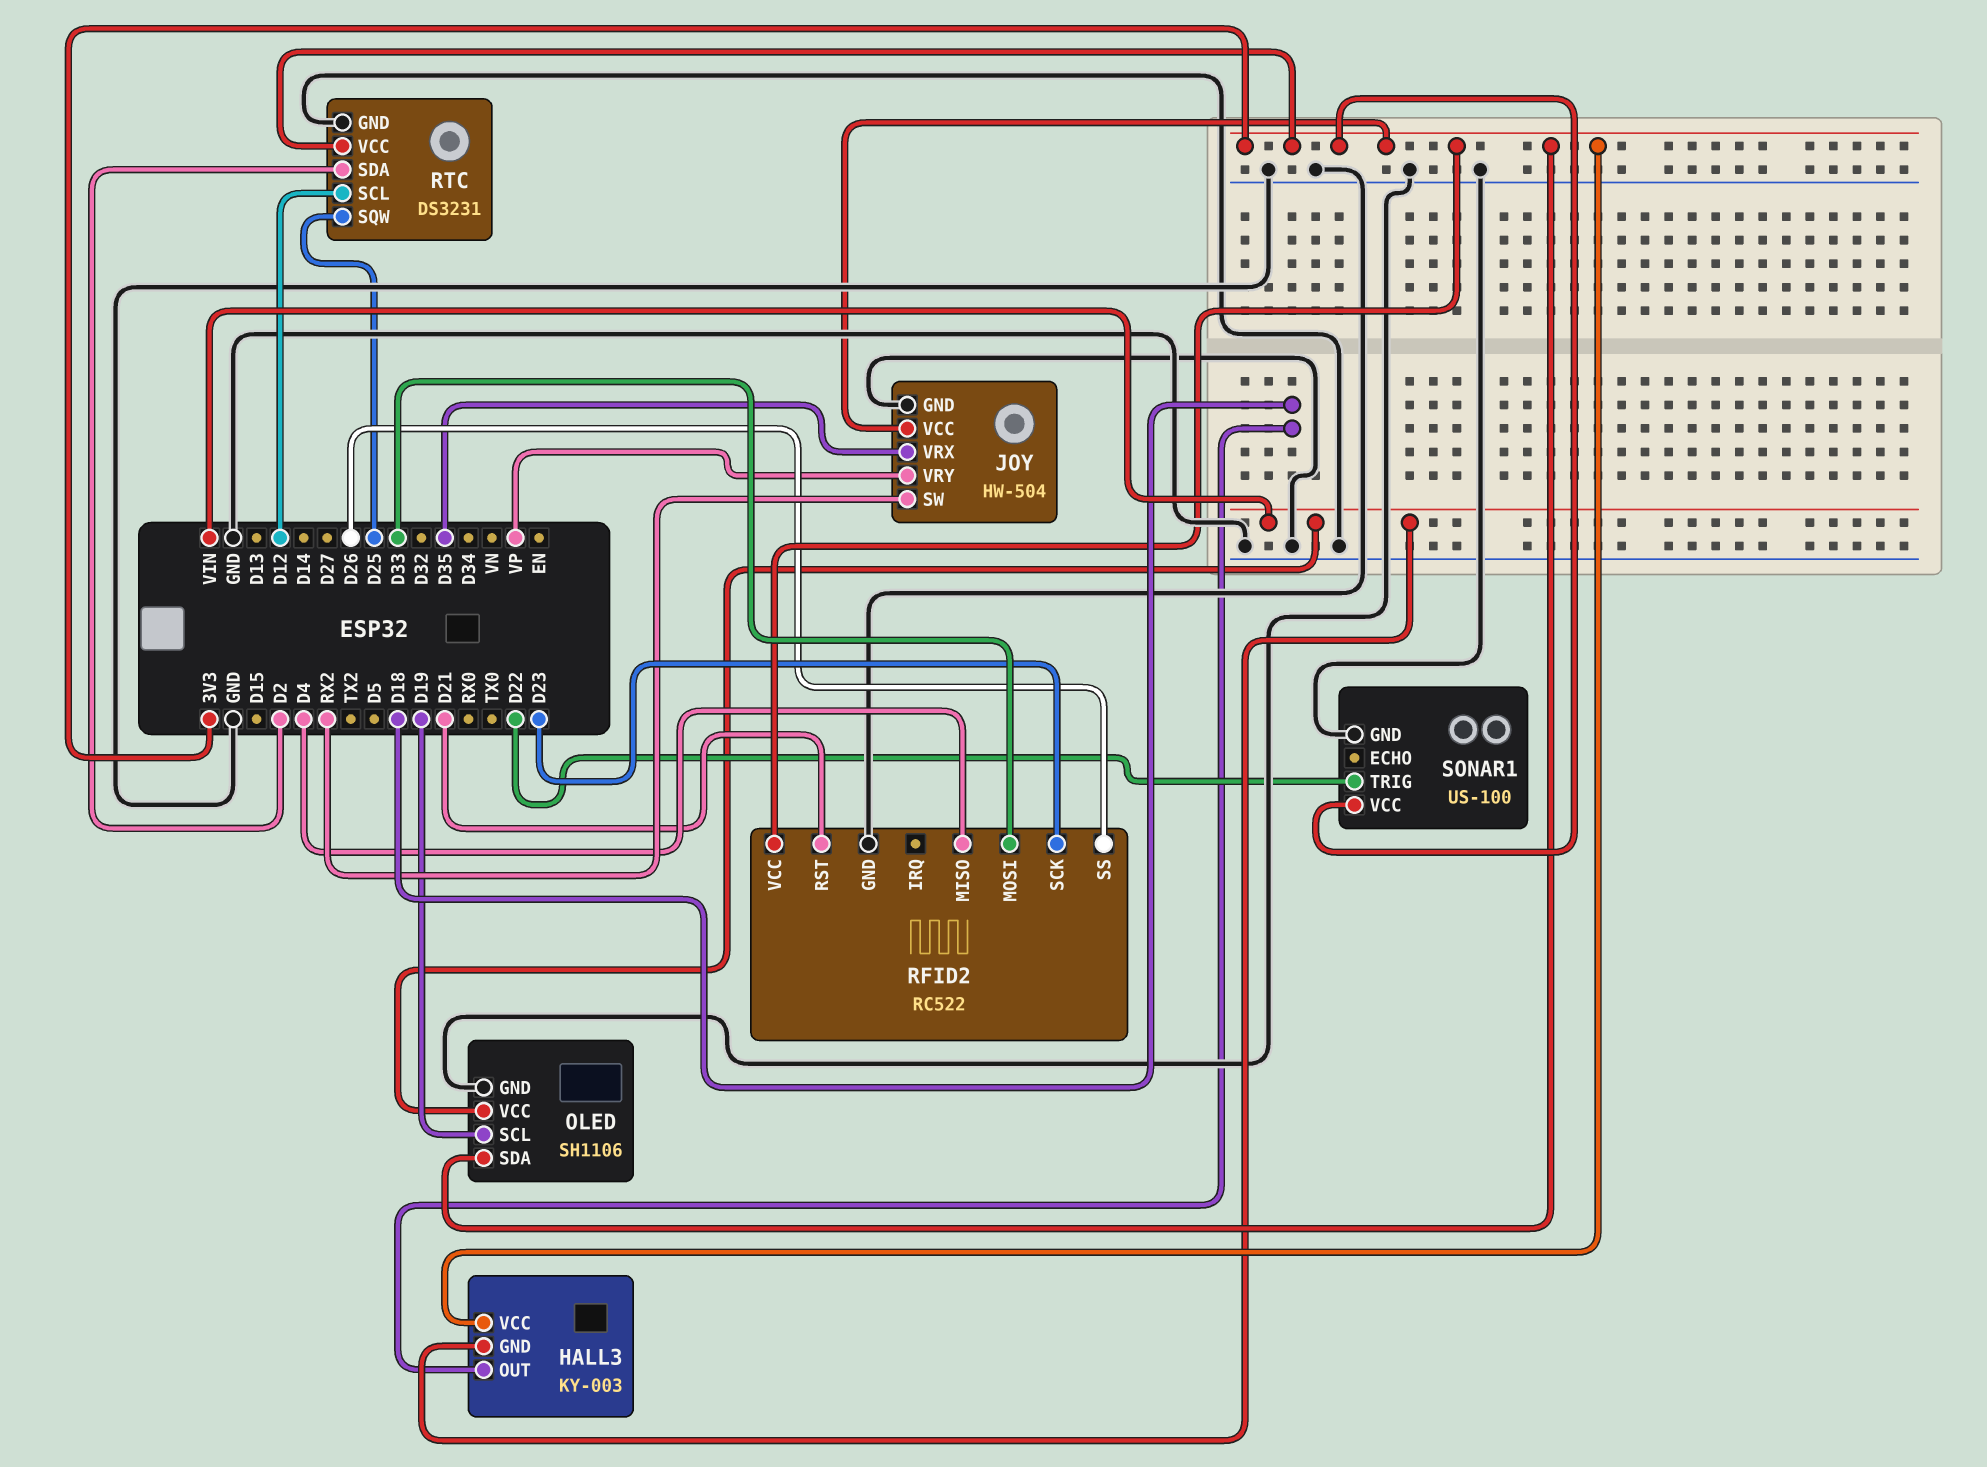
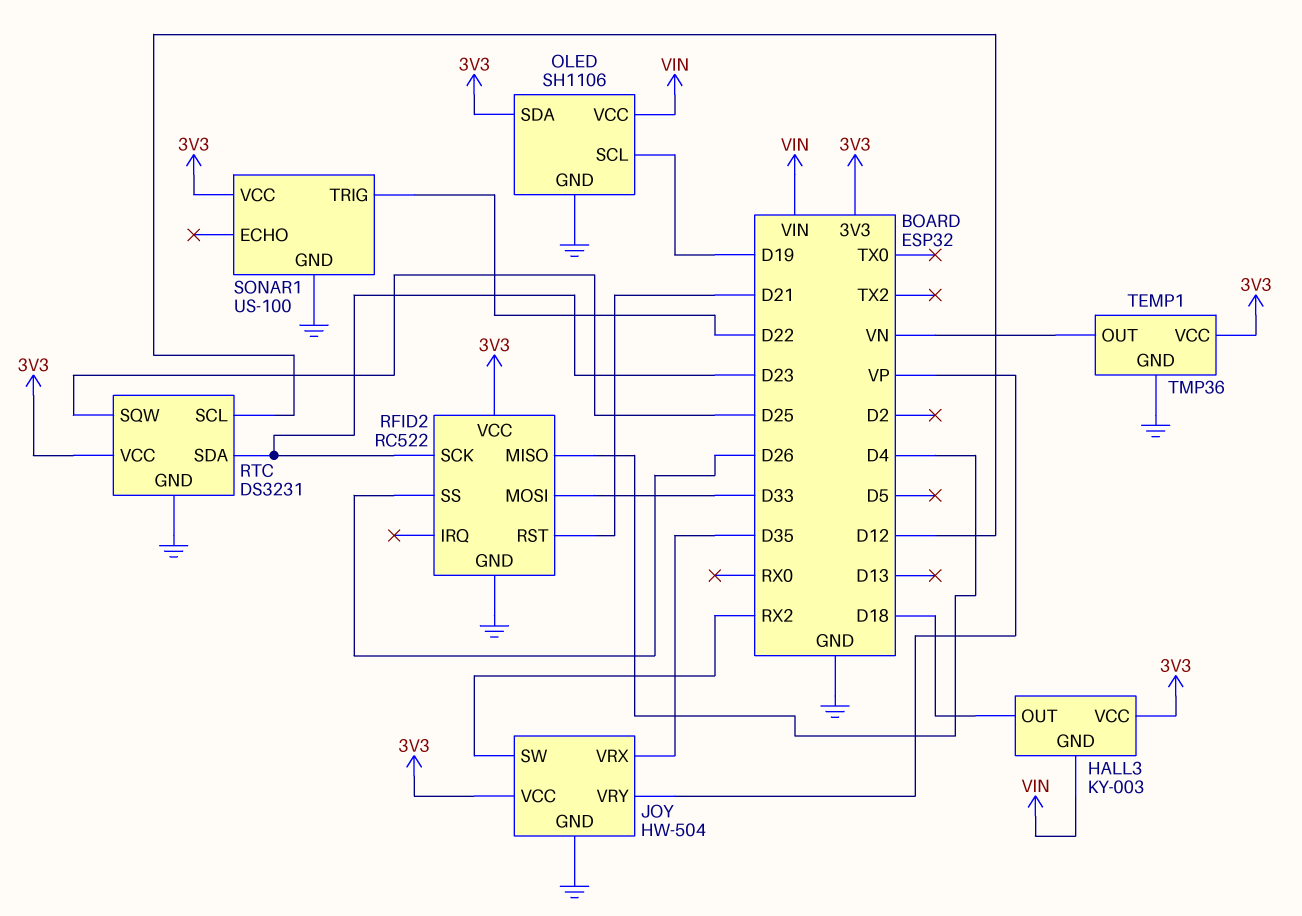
RTC pin SDA: D2 -> D23
TEMP1: none -> TMP36
TEMP1 pin GND: none -> GND
TEMP1 pin OUT: none -> VN
TEMP1 pin VCC: none -> 3V3

